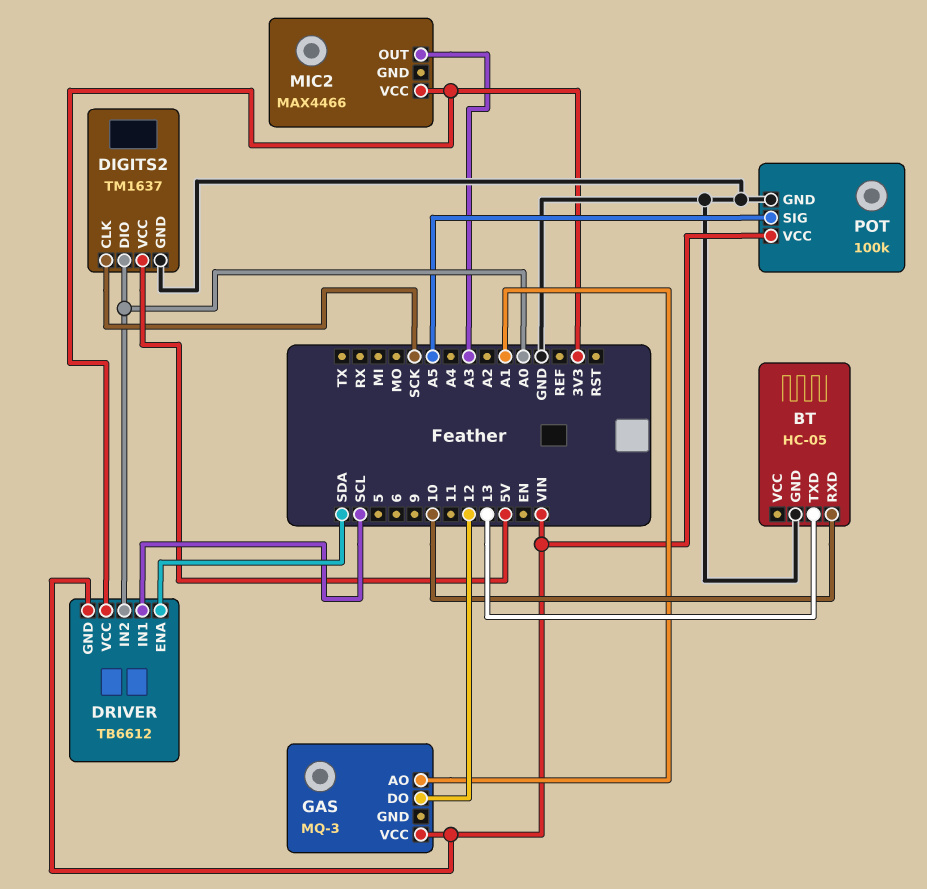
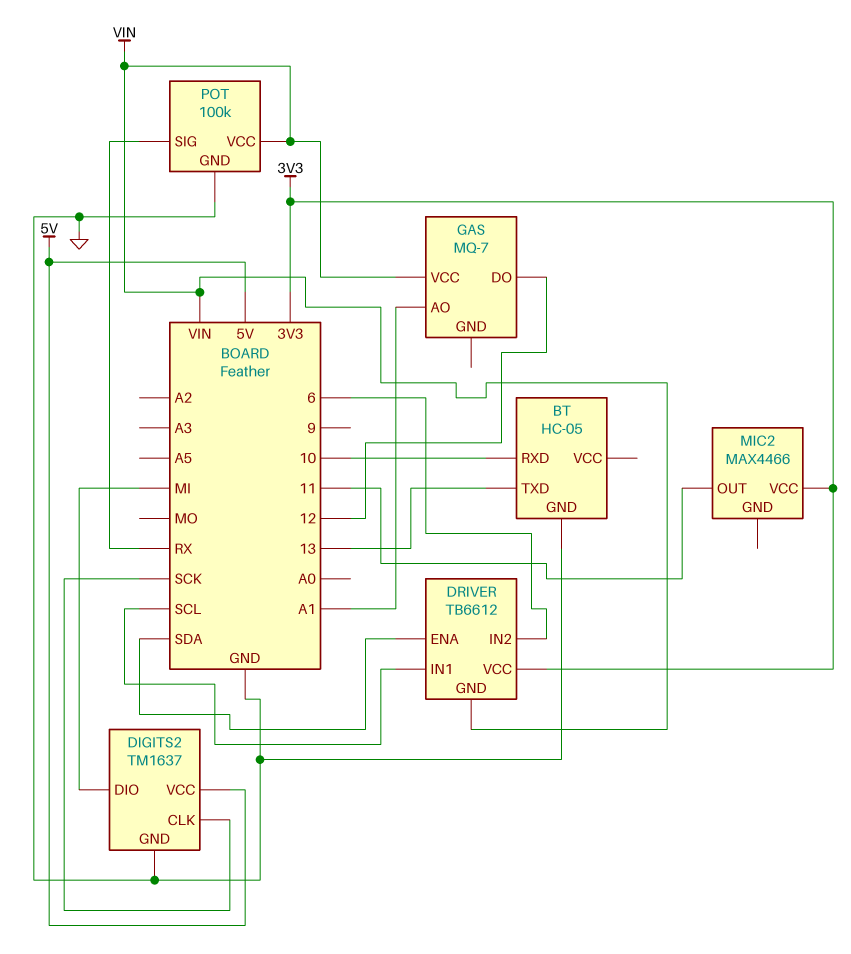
DIGITS2 pin DIO: A0 -> MI
DRIVER pin IN2: A0 -> 6
GAS: MQ-3 -> MQ-7
MIC2 pin OUT: A3 -> 11
POT pin SIG: A5 -> RX

